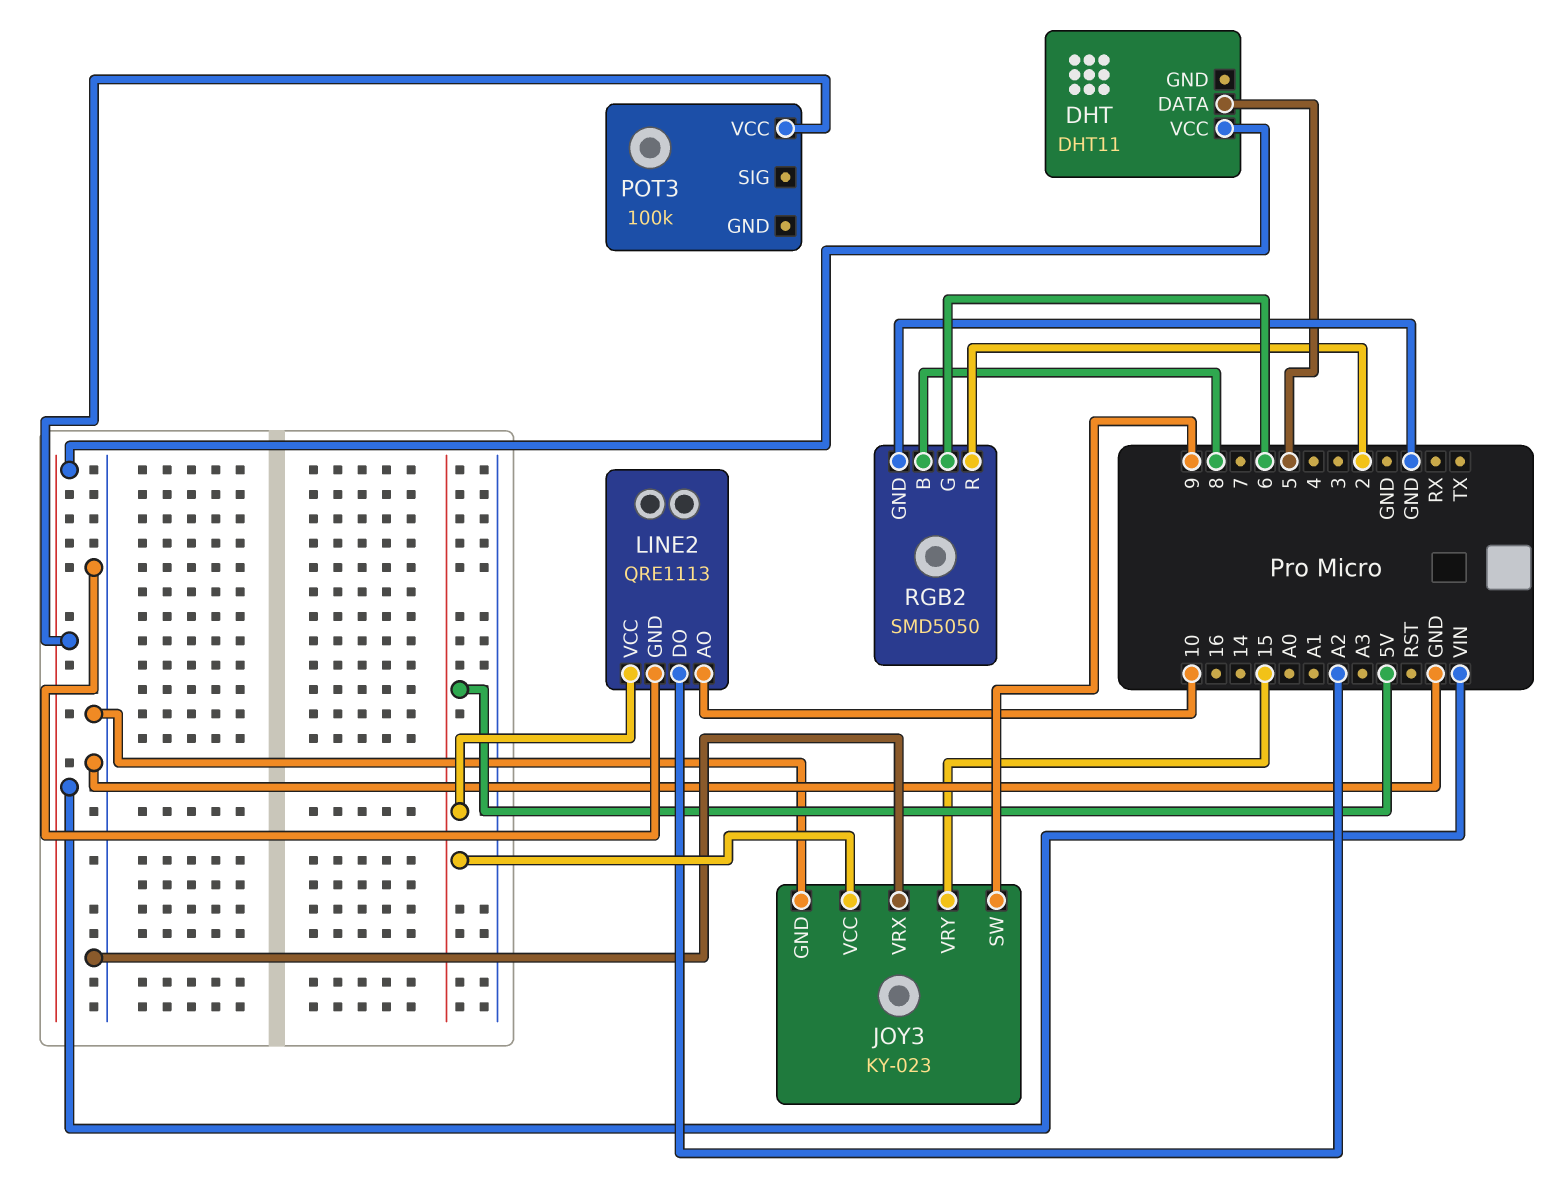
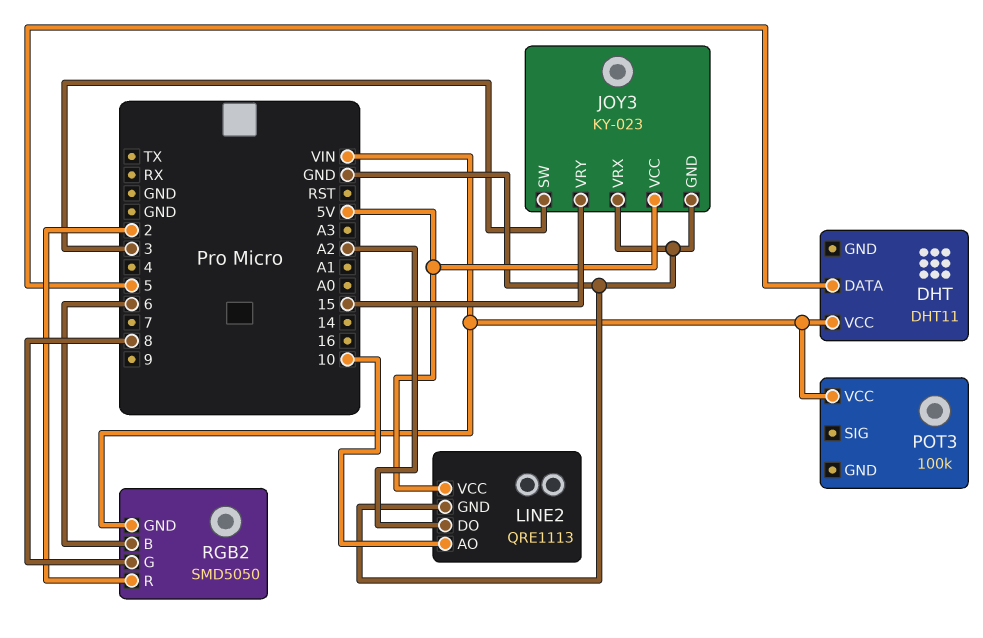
JOY3 pin SW: 9 -> 3
RGB2 pin B: 8 -> 6
RGB2 pin G: 6 -> 8
RGB2 pin GND: GND -> VIN

